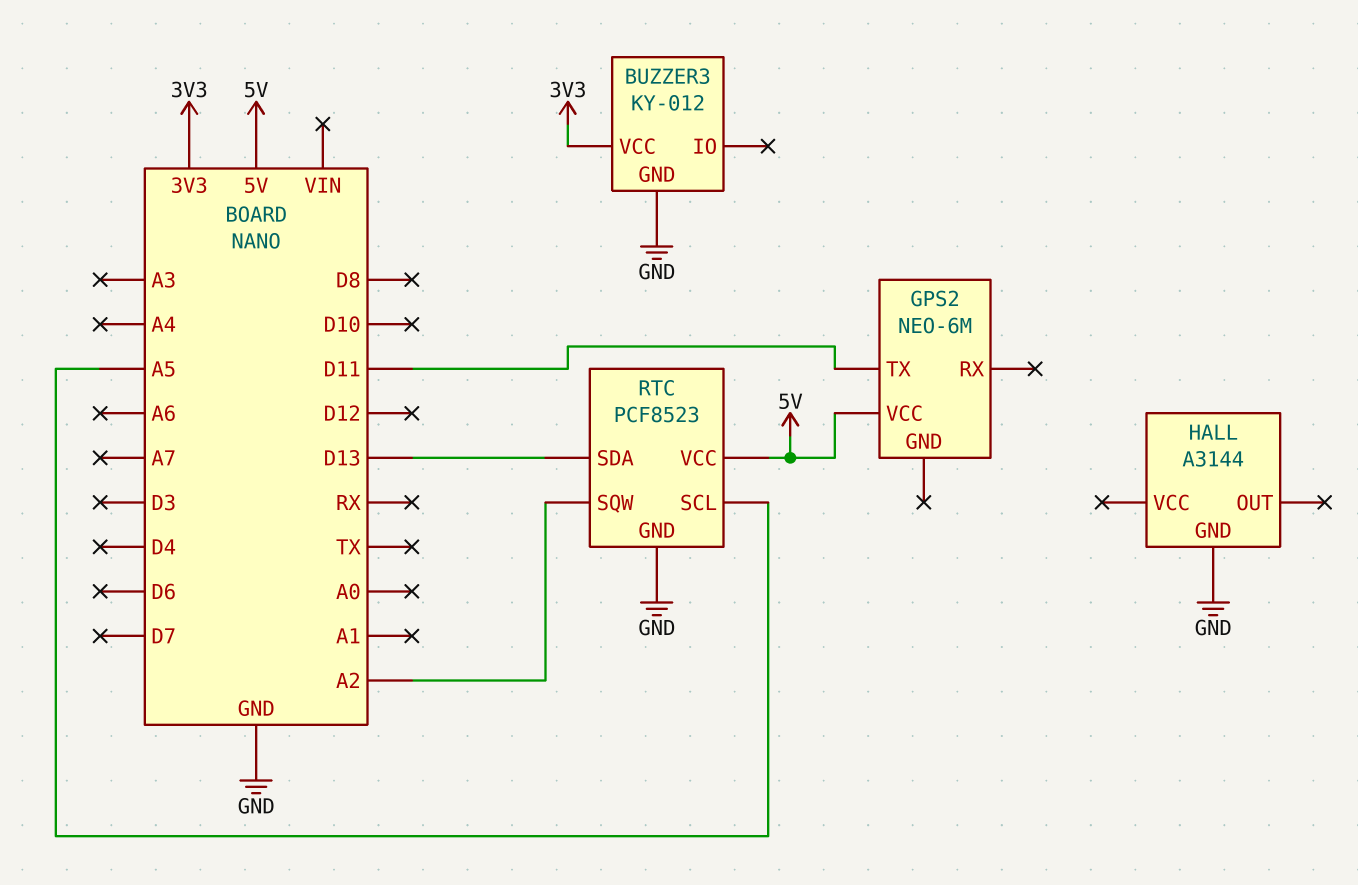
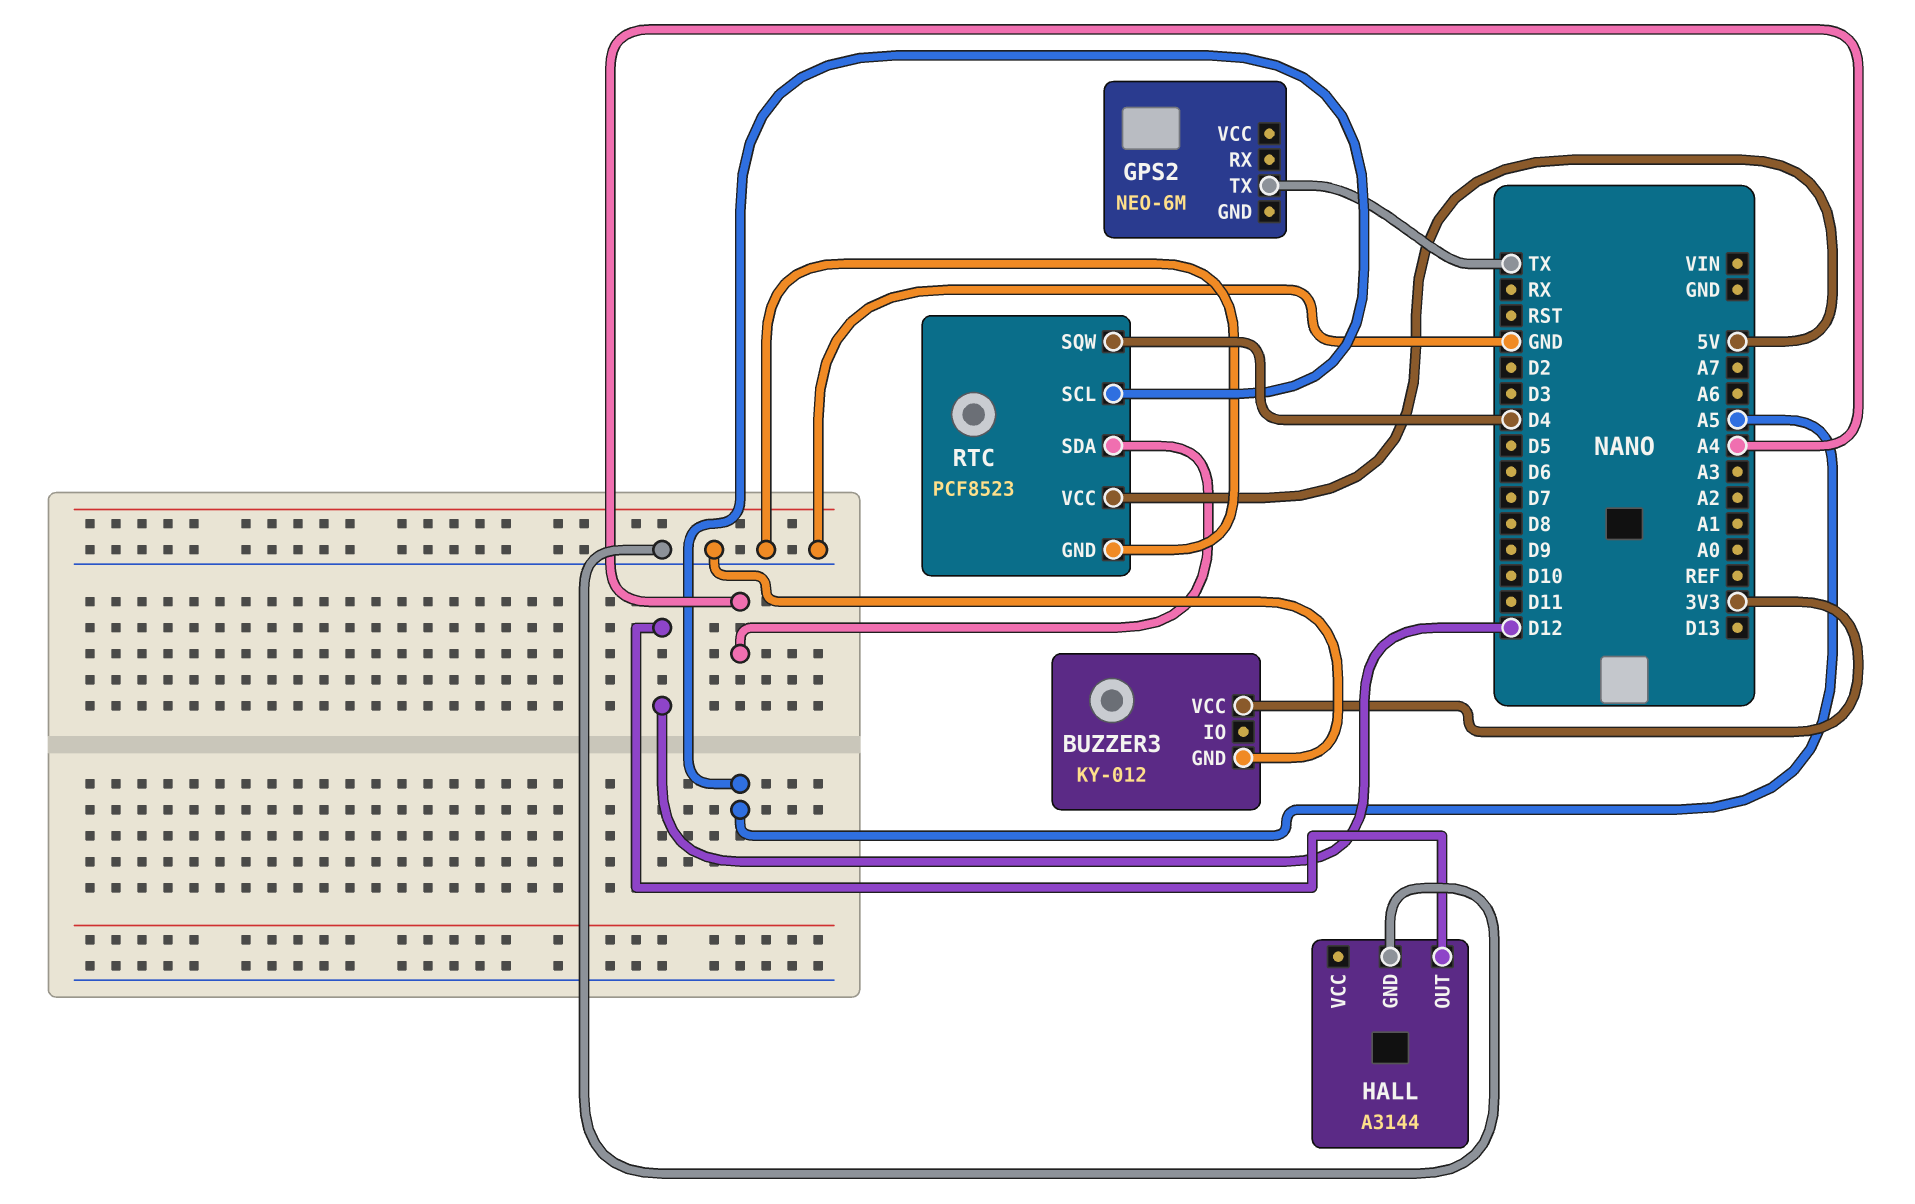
GPS2 pin TX: D11 -> TX
GPS2 pin VCC: 5V -> none
HALL pin OUT: none -> D12
RTC pin SDA: D13 -> A4
RTC pin SQW: A2 -> D4

